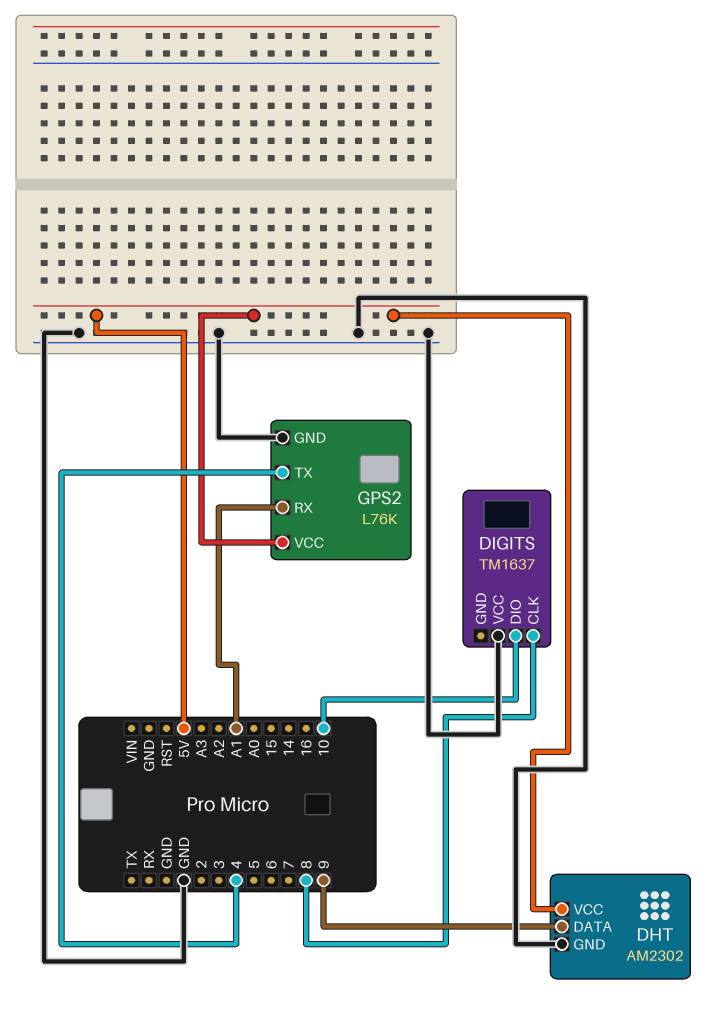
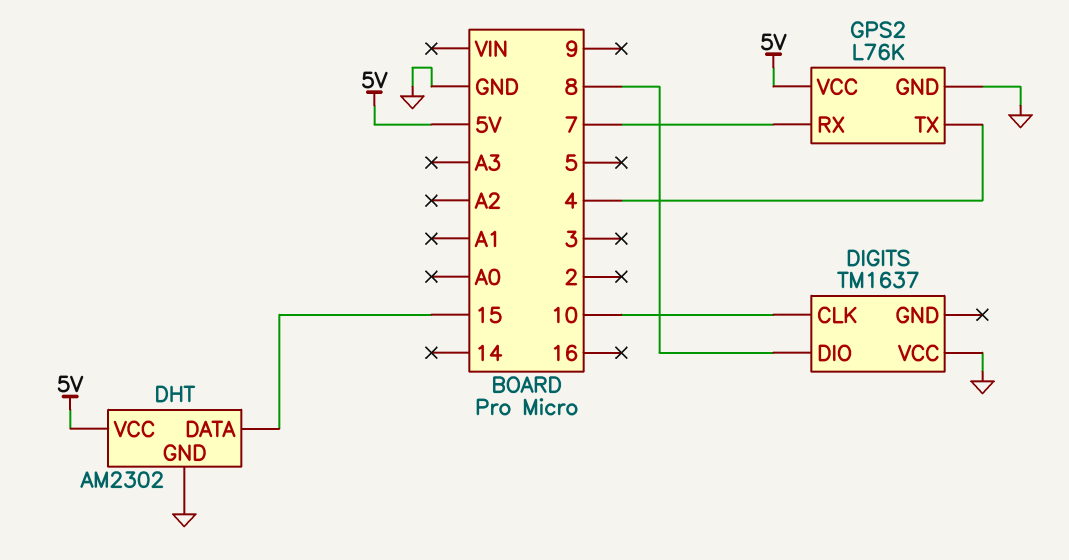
DHT pin DATA: 9 -> 15
DIGITS pin CLK: 8 -> 10
DIGITS pin DIO: 10 -> 8
GPS2 pin RX: A1 -> 7

